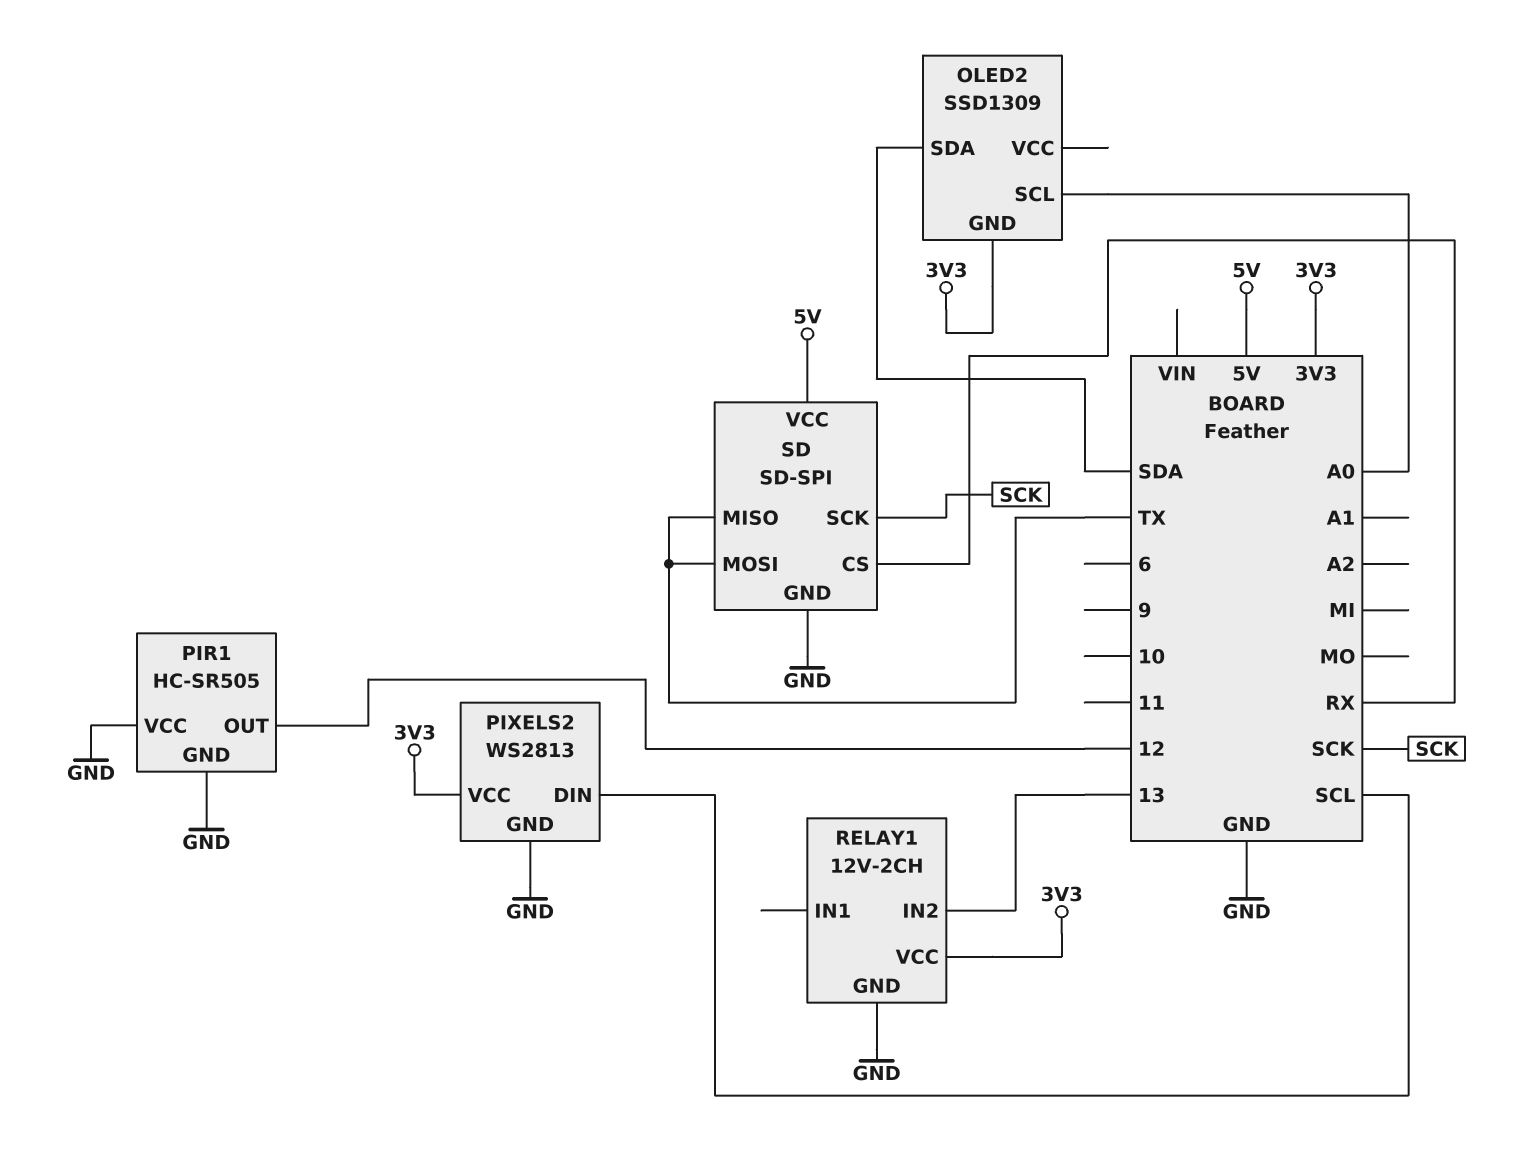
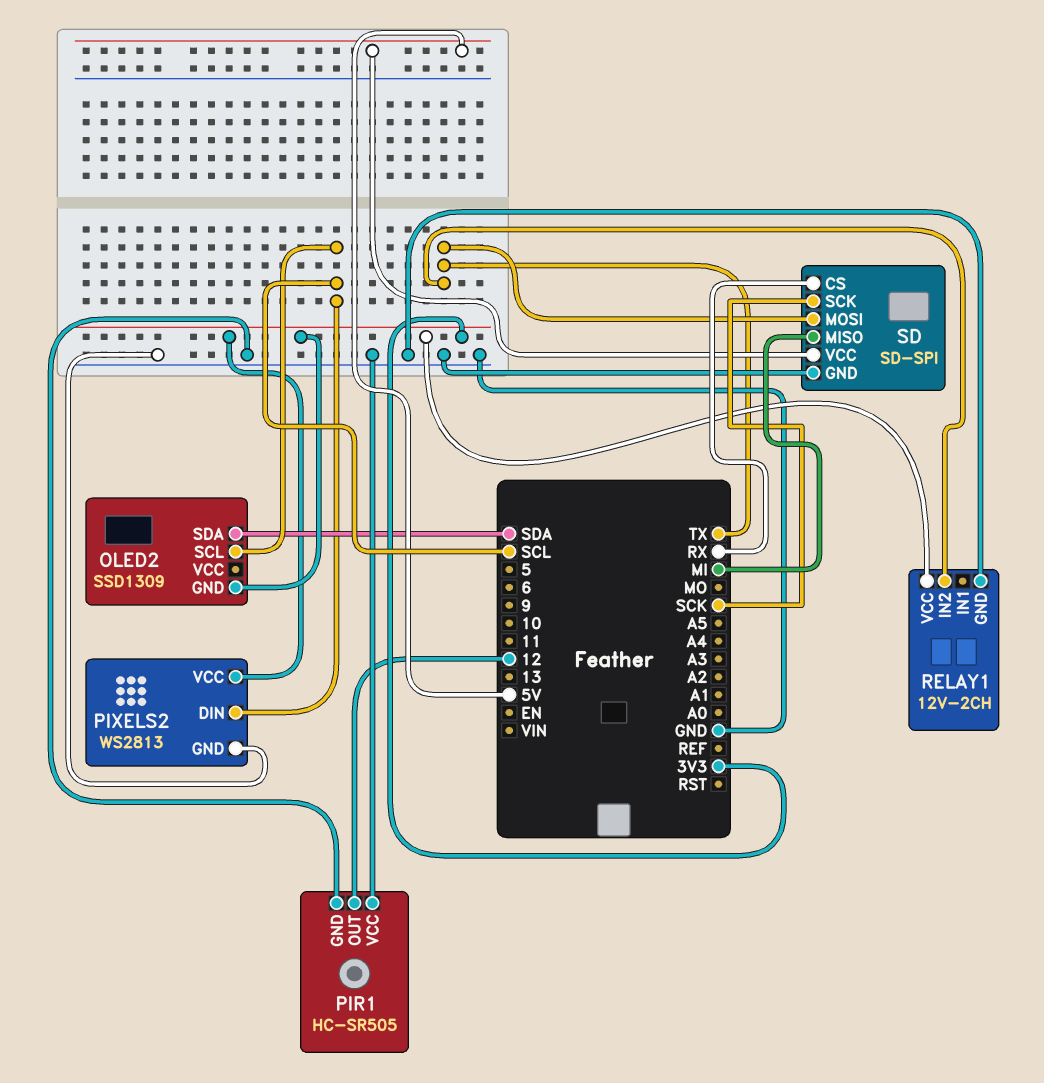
OLED2 pin SCL: A0 -> SCL
RELAY1 pin IN2: 13 -> TX
SD pin MISO: TX -> MI

